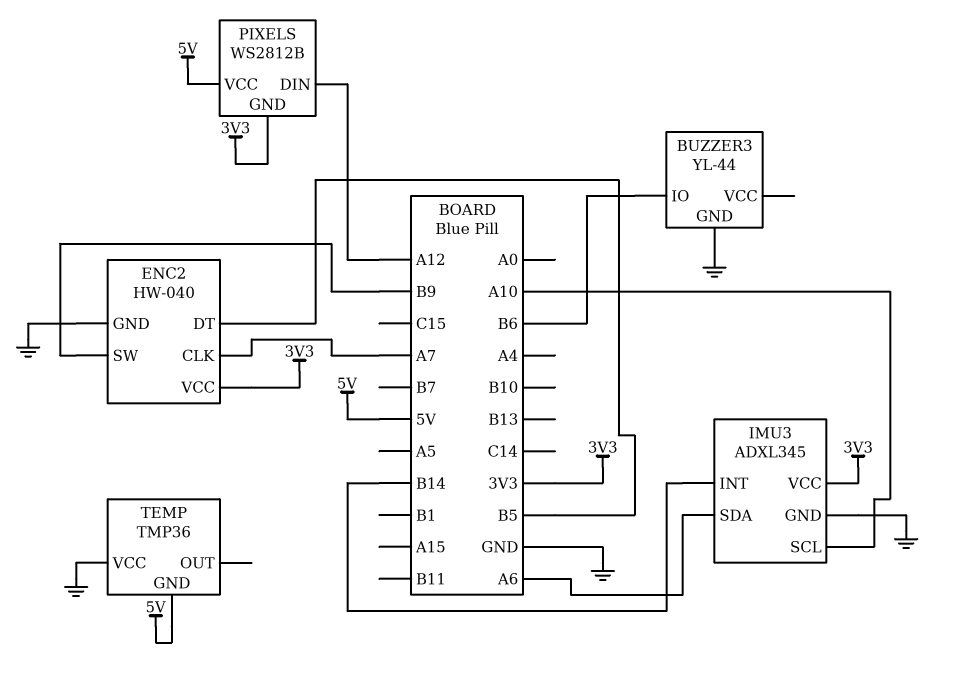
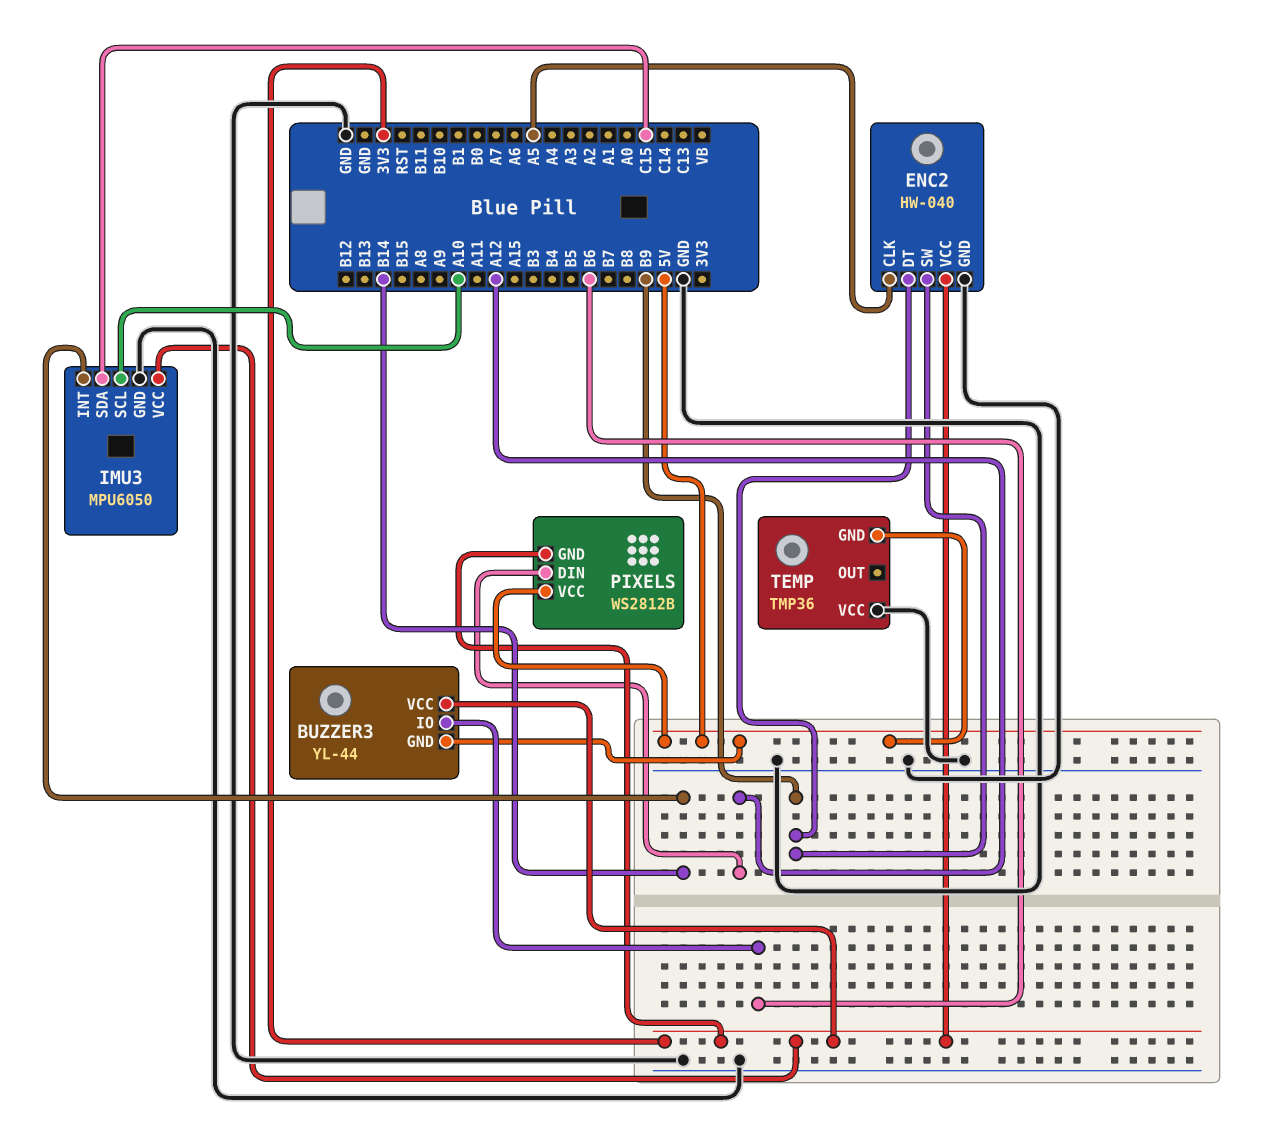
BUZZER3 pin GND: GND -> 5V
BUZZER3 pin VCC: none -> 3V3
ENC2 pin CLK: A7 -> A5
ENC2 pin DT: B5 -> B9
IMU3: ADXL345 -> MPU6050
IMU3 pin SDA: A6 -> C15

